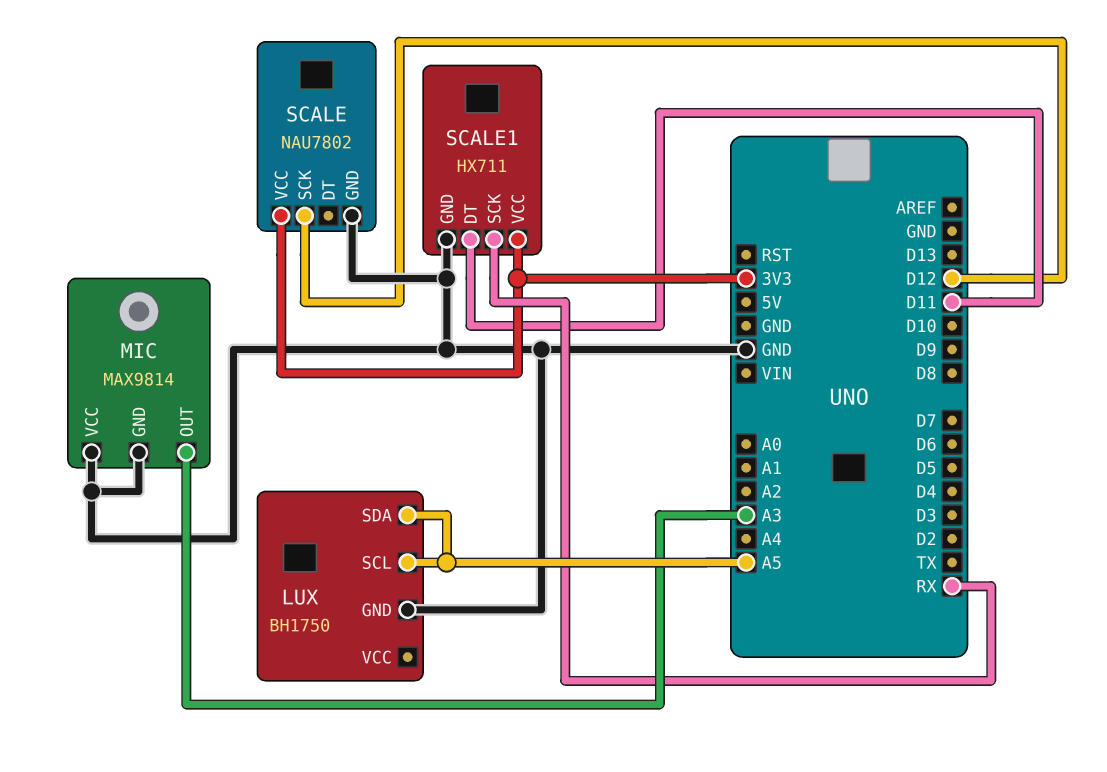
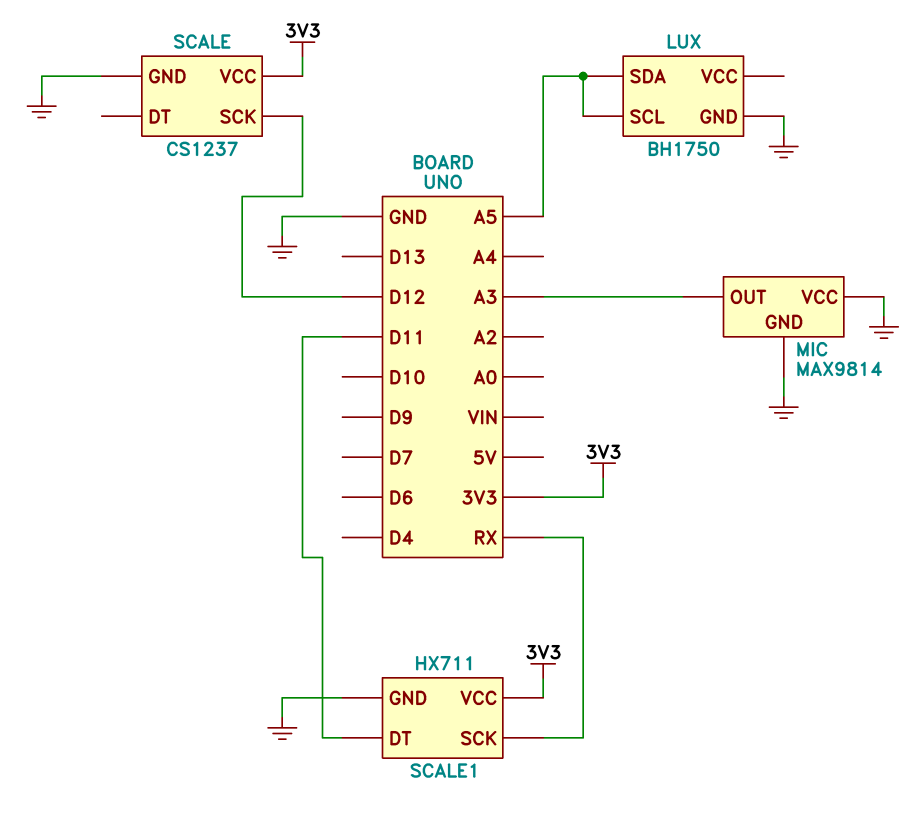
SCALE: NAU7802 -> CS1237

